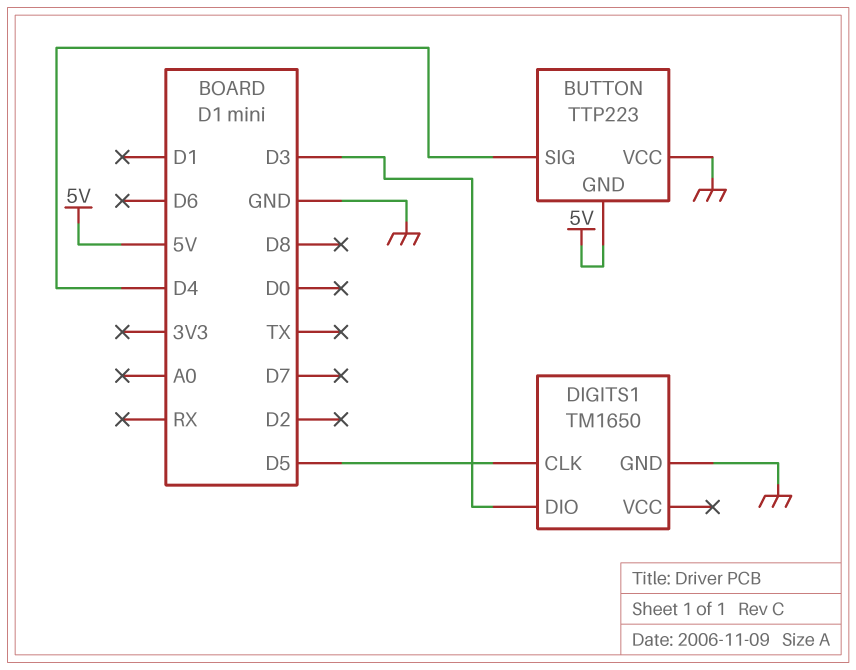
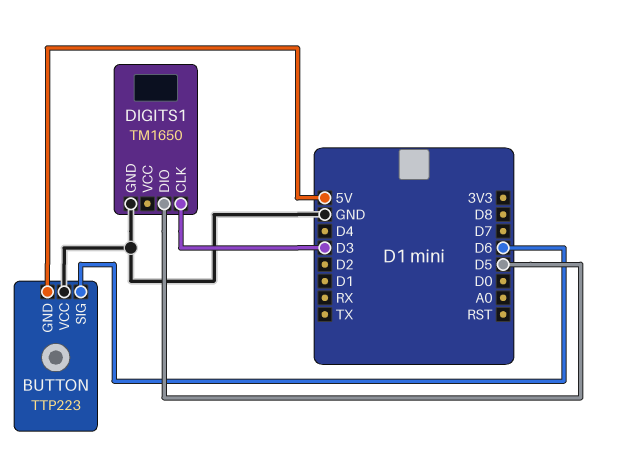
BUTTON pin SIG: D4 -> D6
DIGITS1 pin CLK: D5 -> D3
DIGITS1 pin DIO: D3 -> D5

